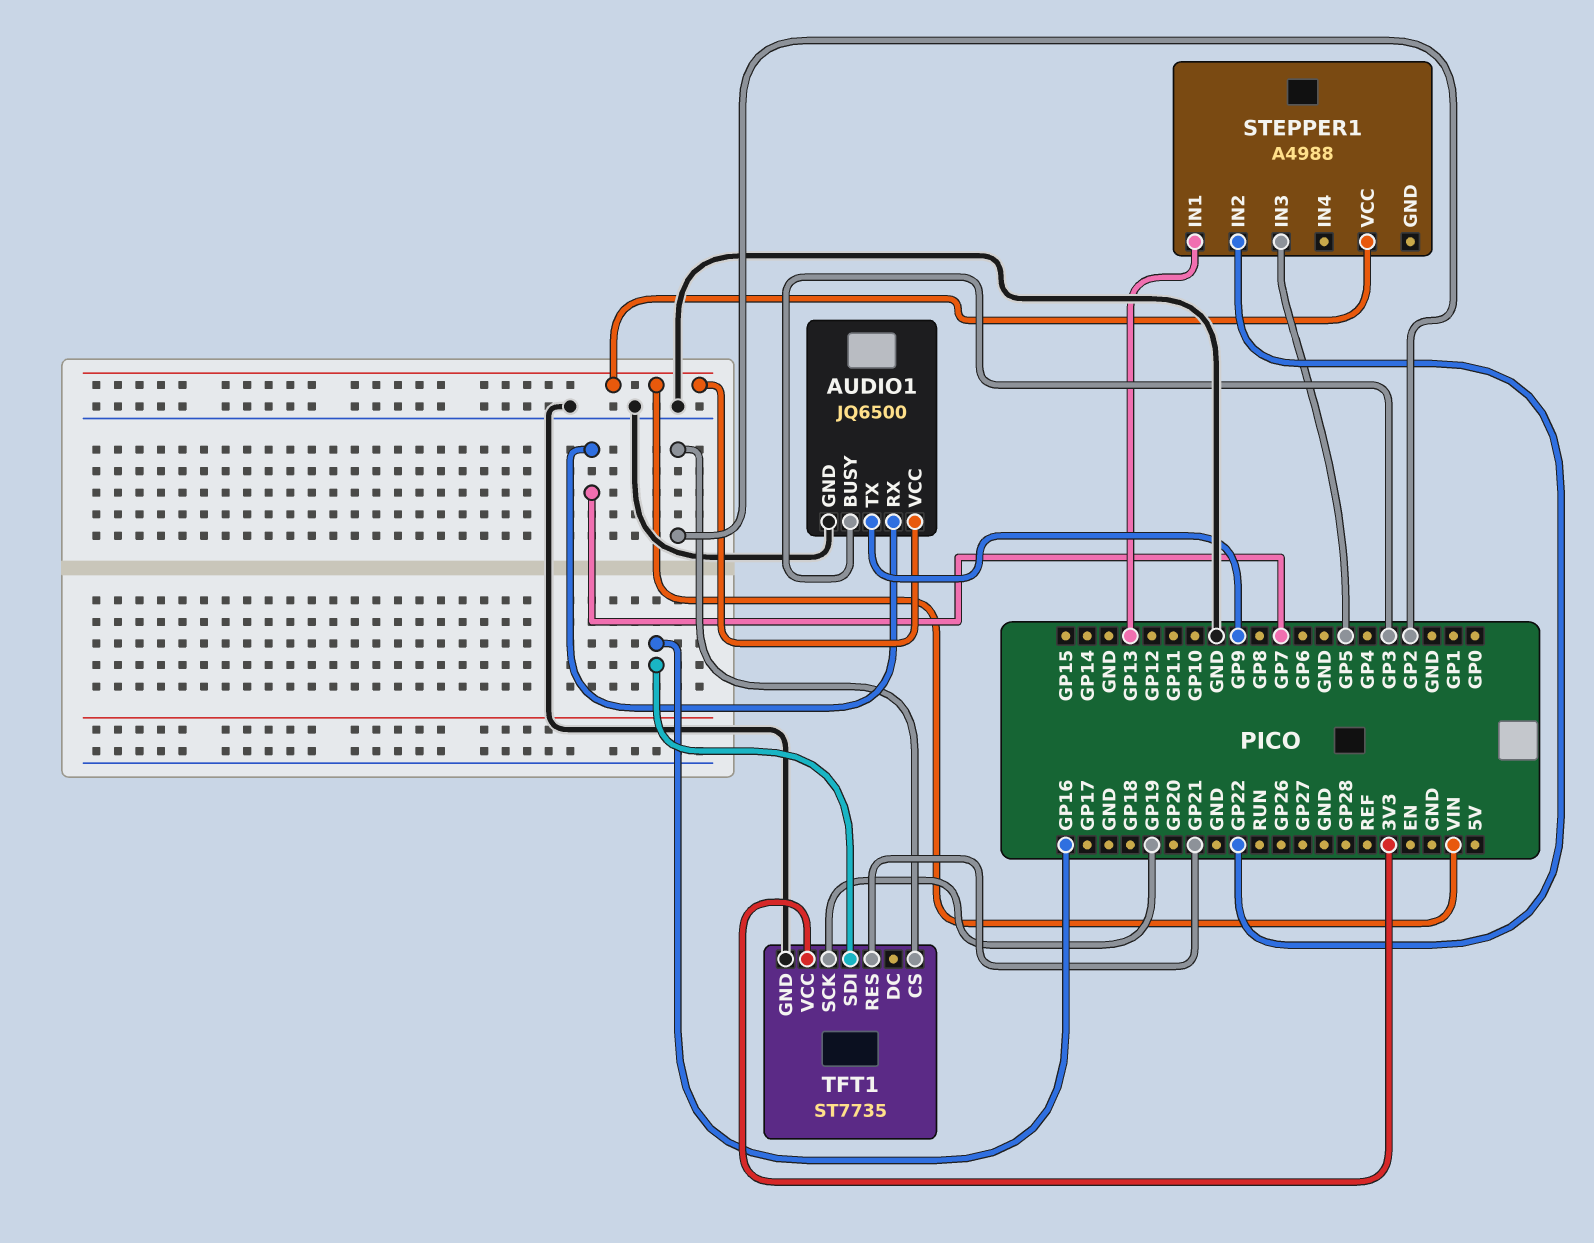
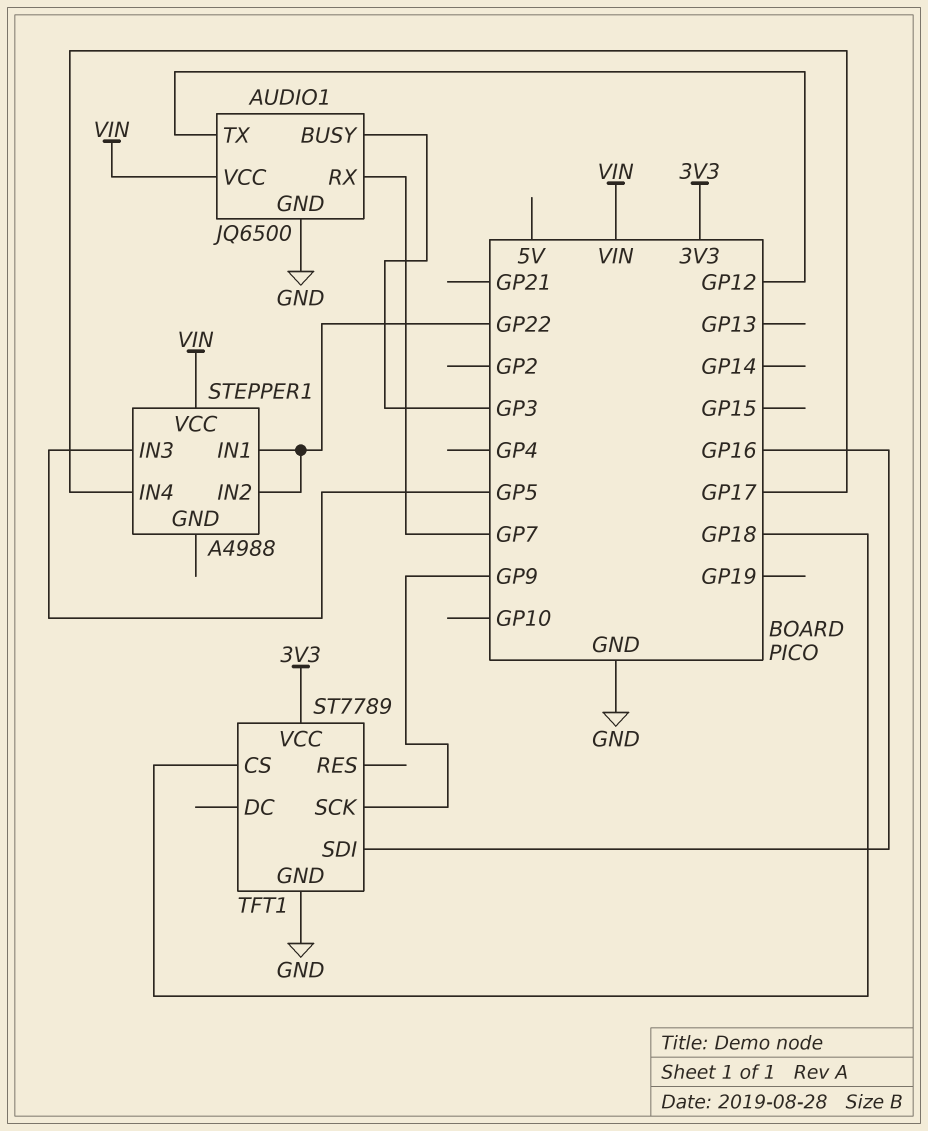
AUDIO1 pin TX: GP9 -> GP12
STEPPER1 pin IN1: GP13 -> GP22
STEPPER1 pin IN4: none -> GP17
TFT1: ST7735 -> ST7789
TFT1 pin CS: GP2 -> GP18
TFT1 pin RES: GP21 -> none
TFT1 pin SCK: GP19 -> GP9

